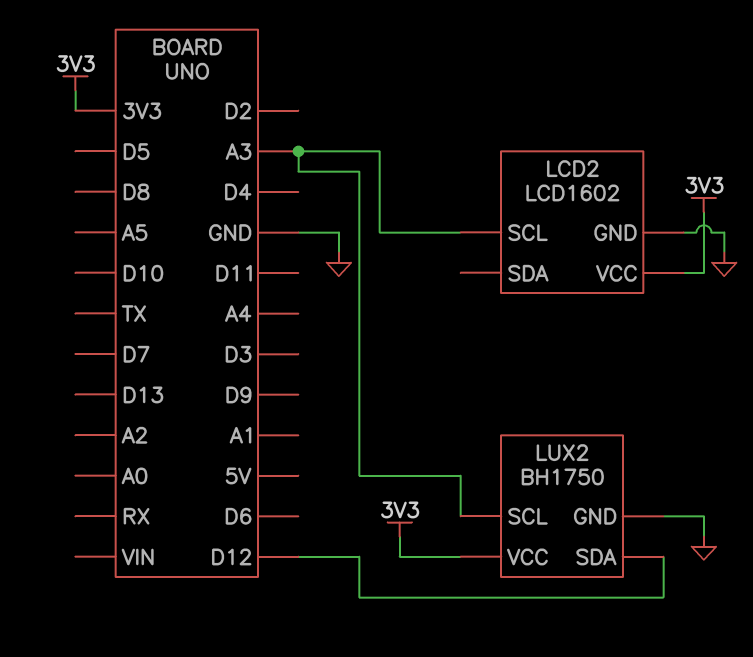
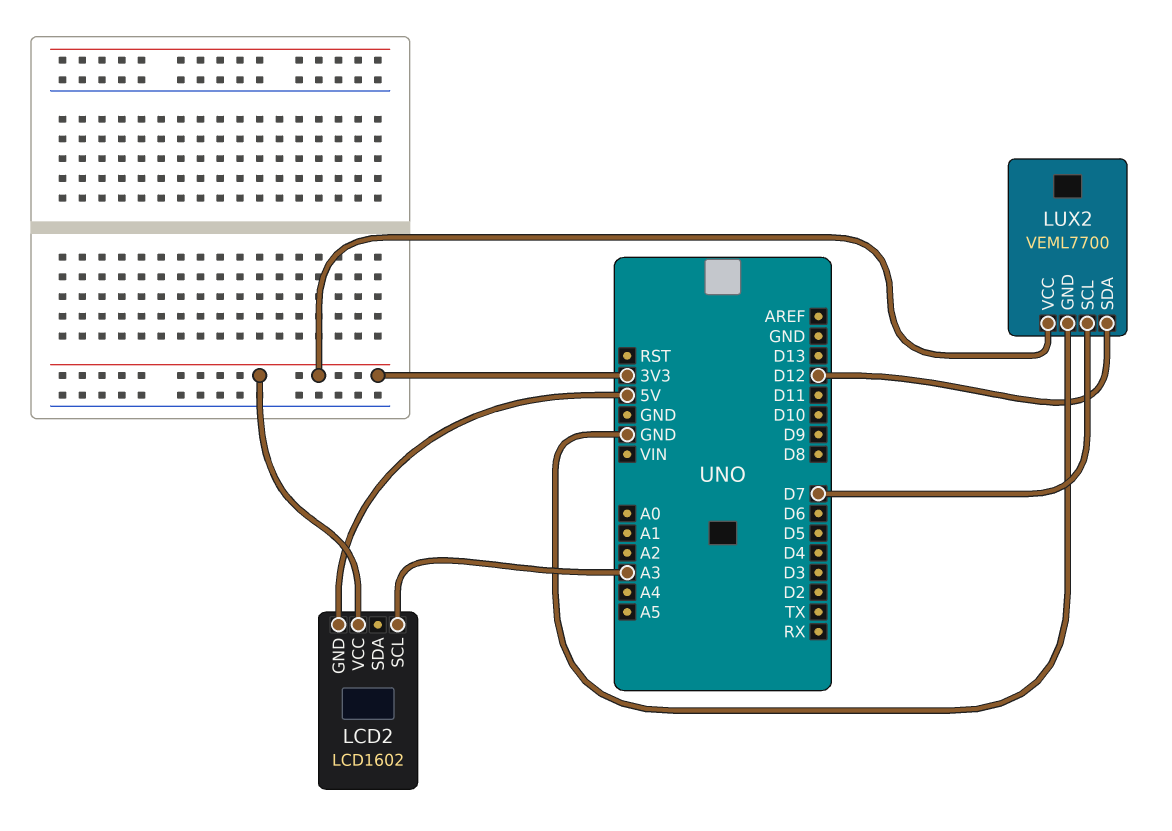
LCD2 pin GND: GND -> 5V
LUX2: BH1750 -> VEML7700
LUX2 pin SCL: A3 -> D7

